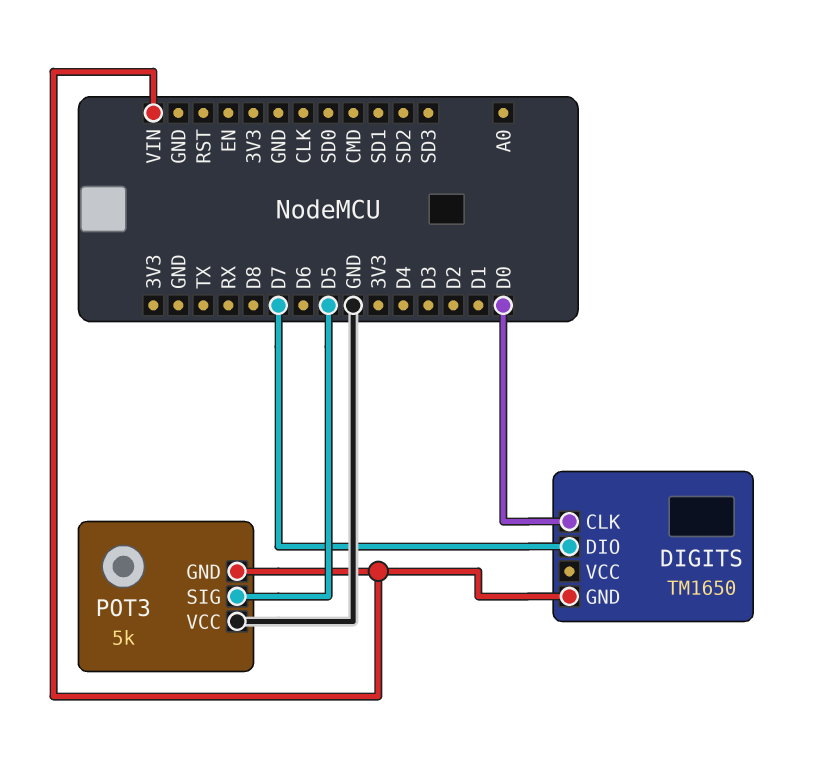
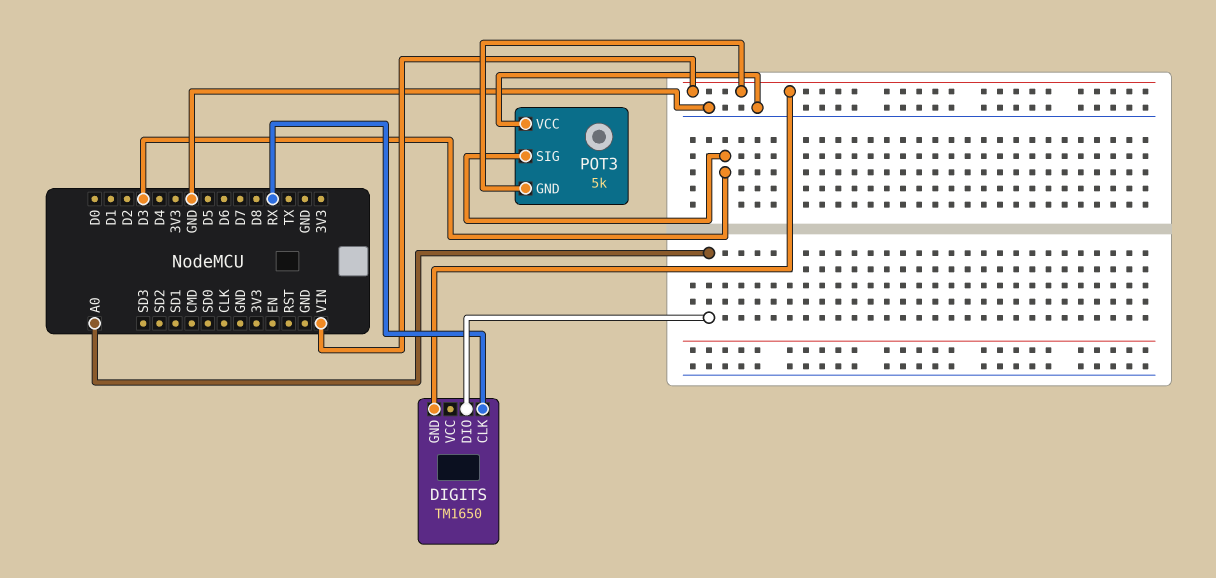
DIGITS pin CLK: D0 -> RX
DIGITS pin DIO: D7 -> A0
POT3 pin SIG: D5 -> D3

